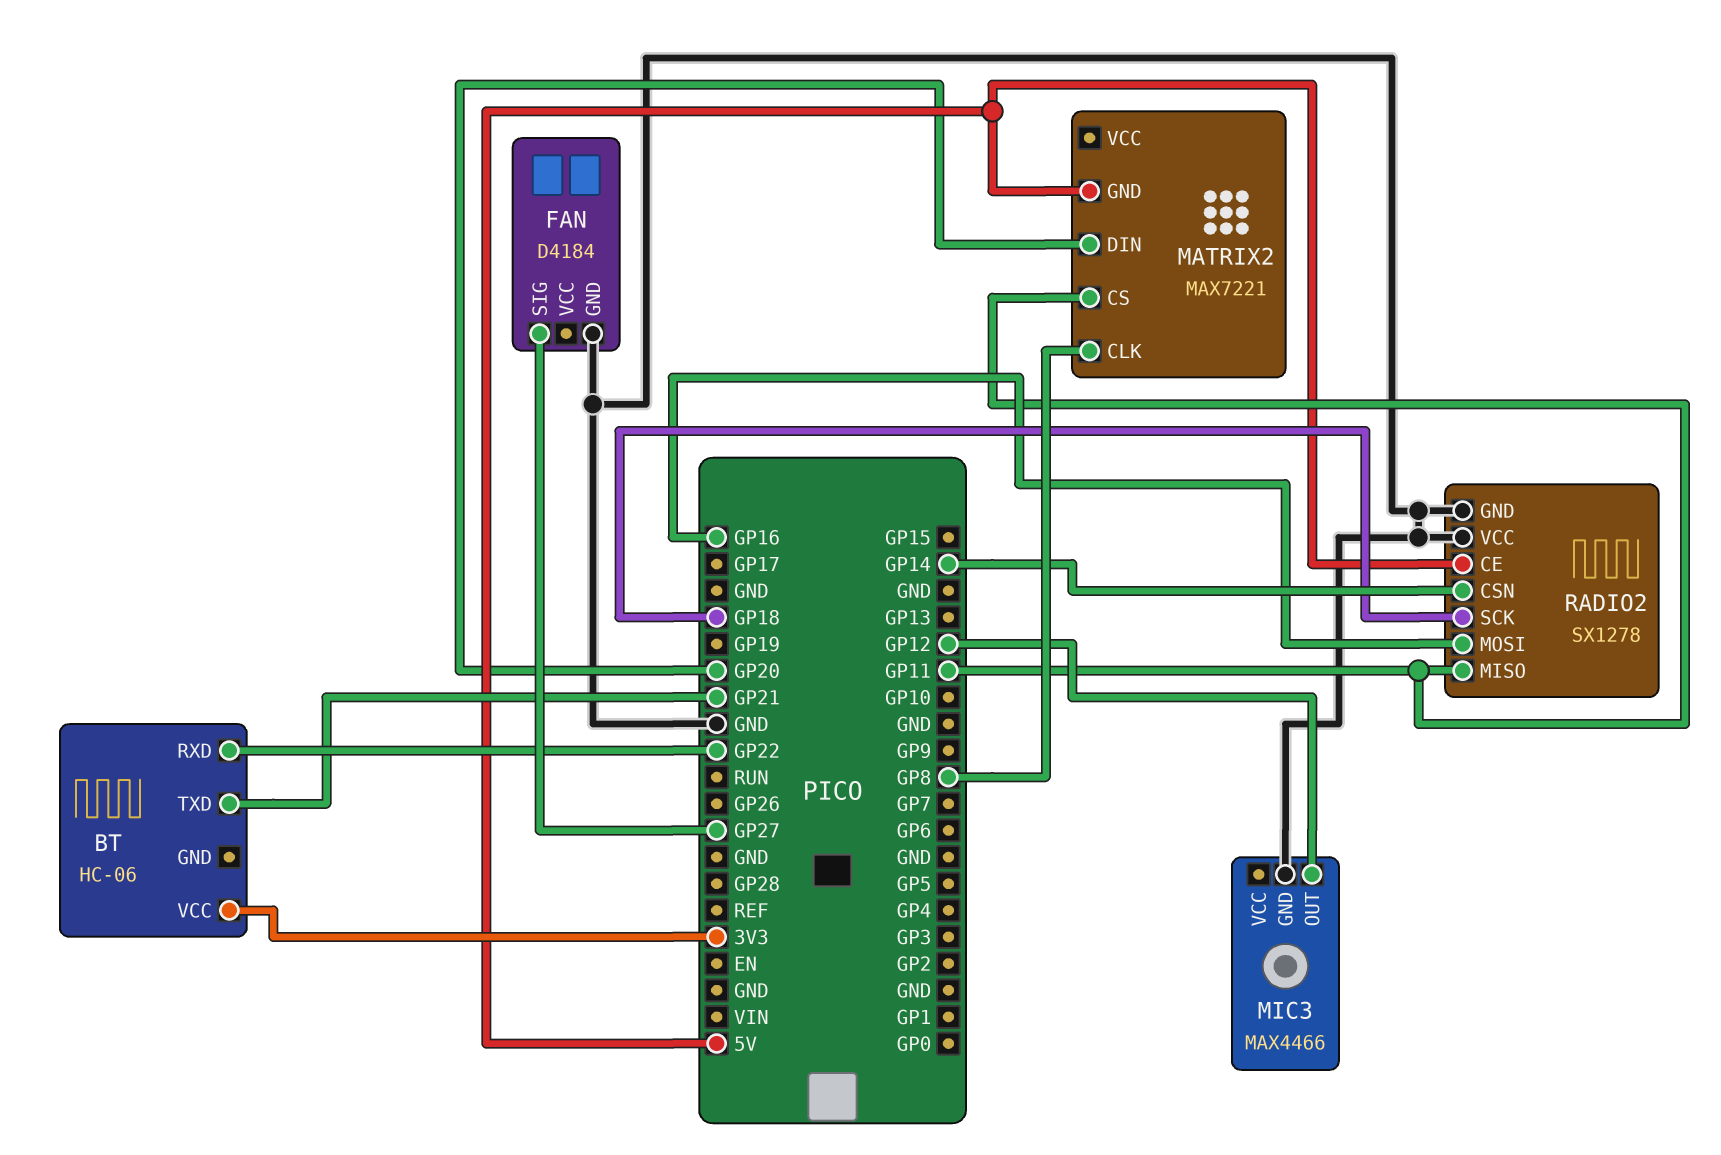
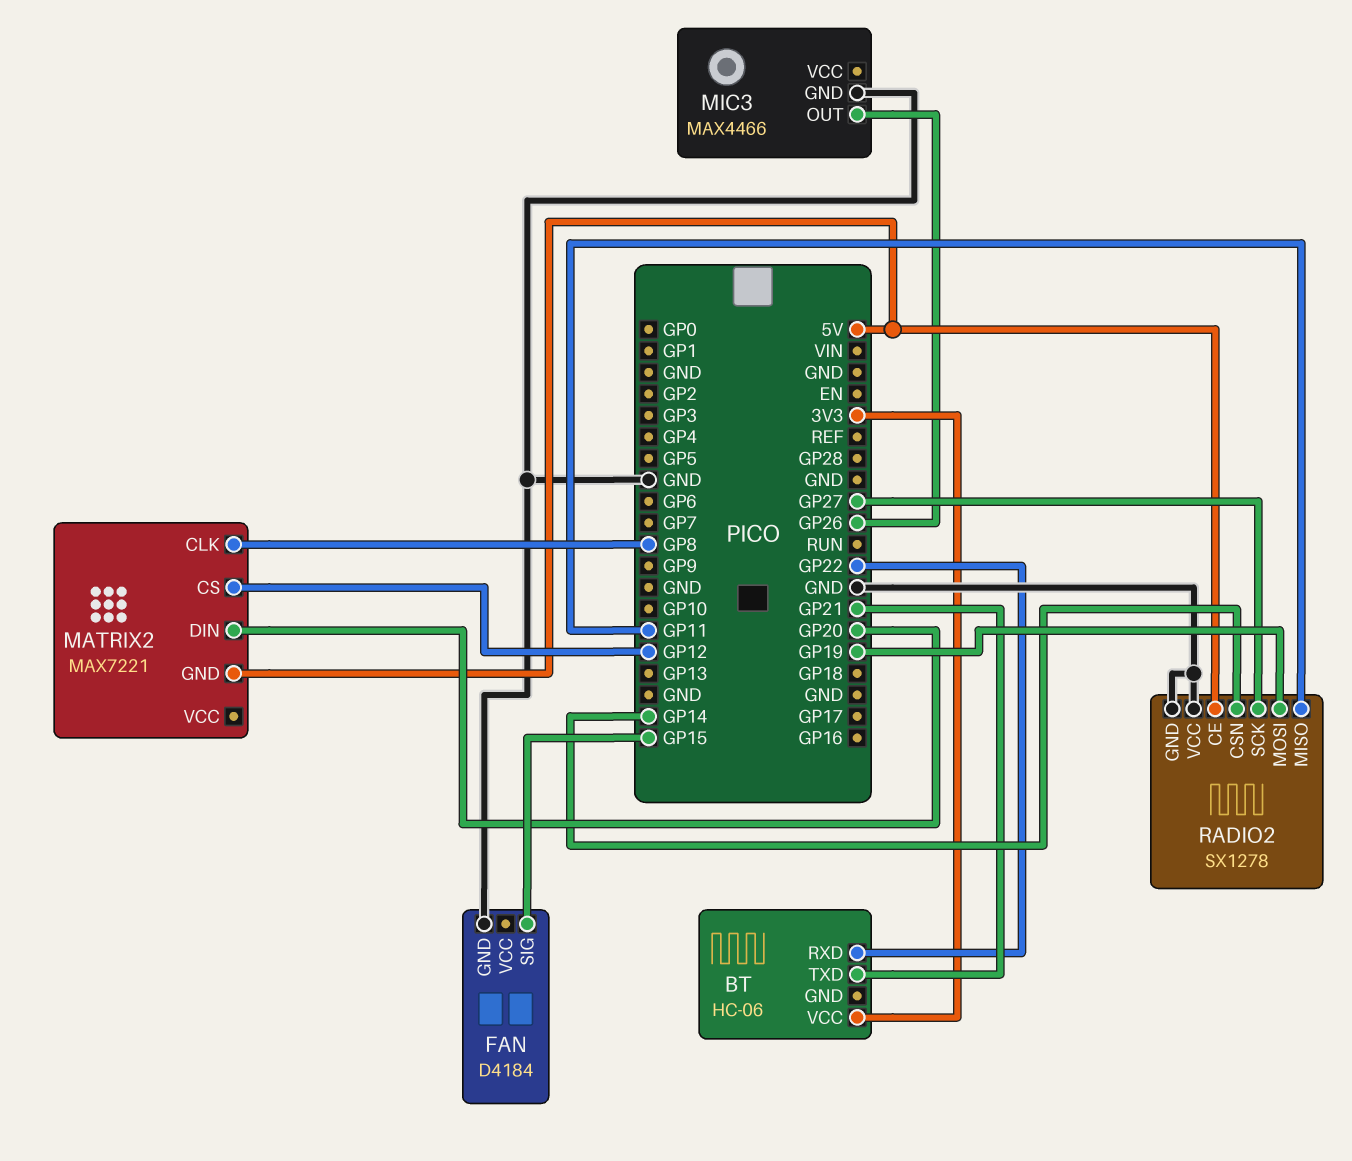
FAN pin SIG: GP27 -> GP15
MATRIX2 pin CS: GP11 -> GP12
MIC3 pin OUT: GP12 -> GP26
RADIO2 pin MOSI: GP16 -> GP19
RADIO2 pin SCK: GP18 -> GP27

